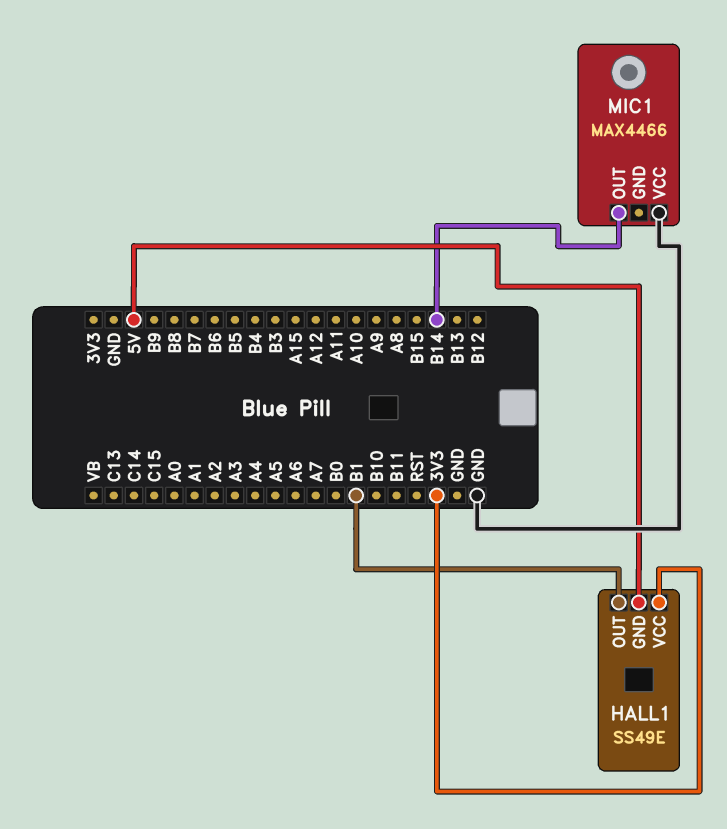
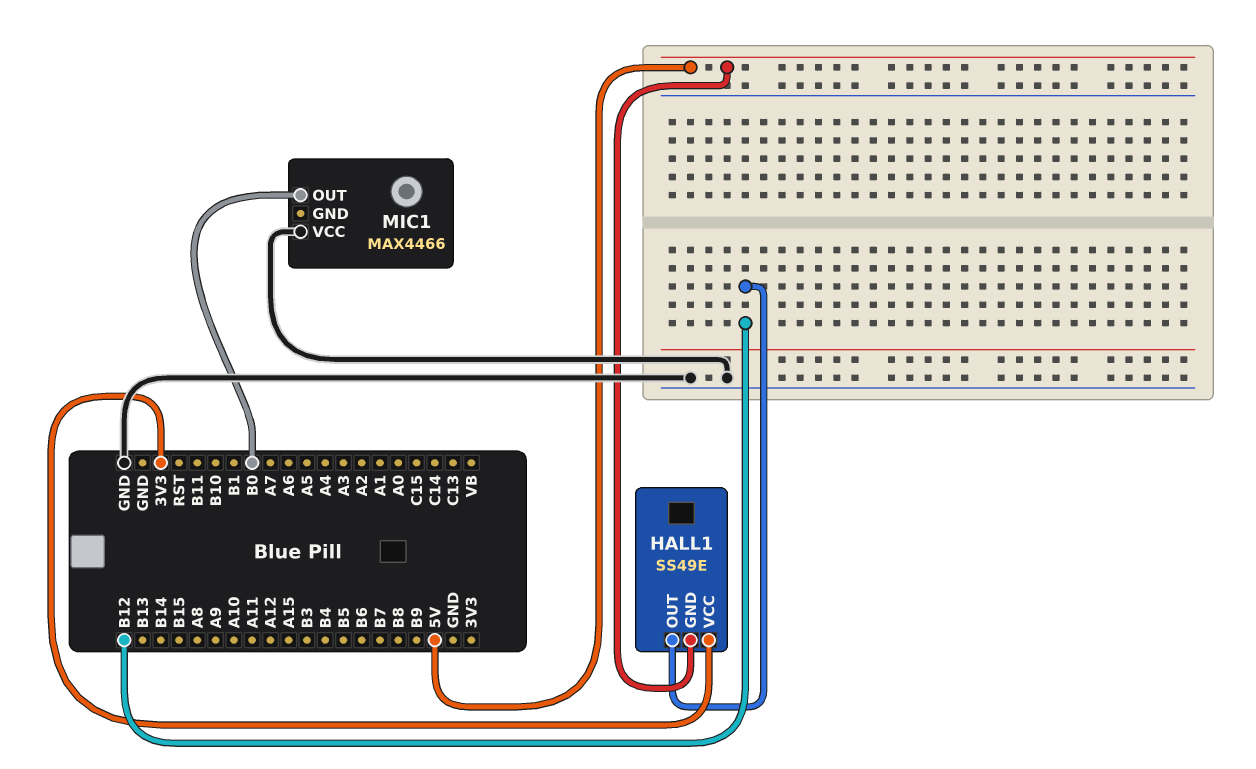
HALL1 pin OUT: B1 -> B12
MIC1 pin OUT: B14 -> B0

